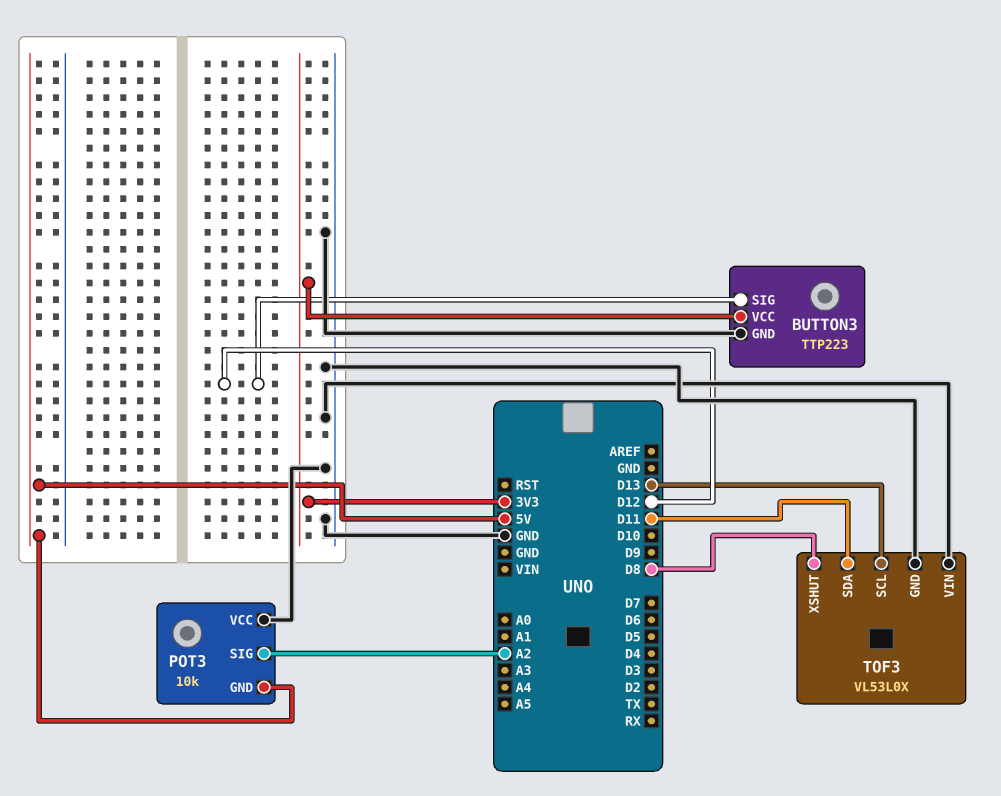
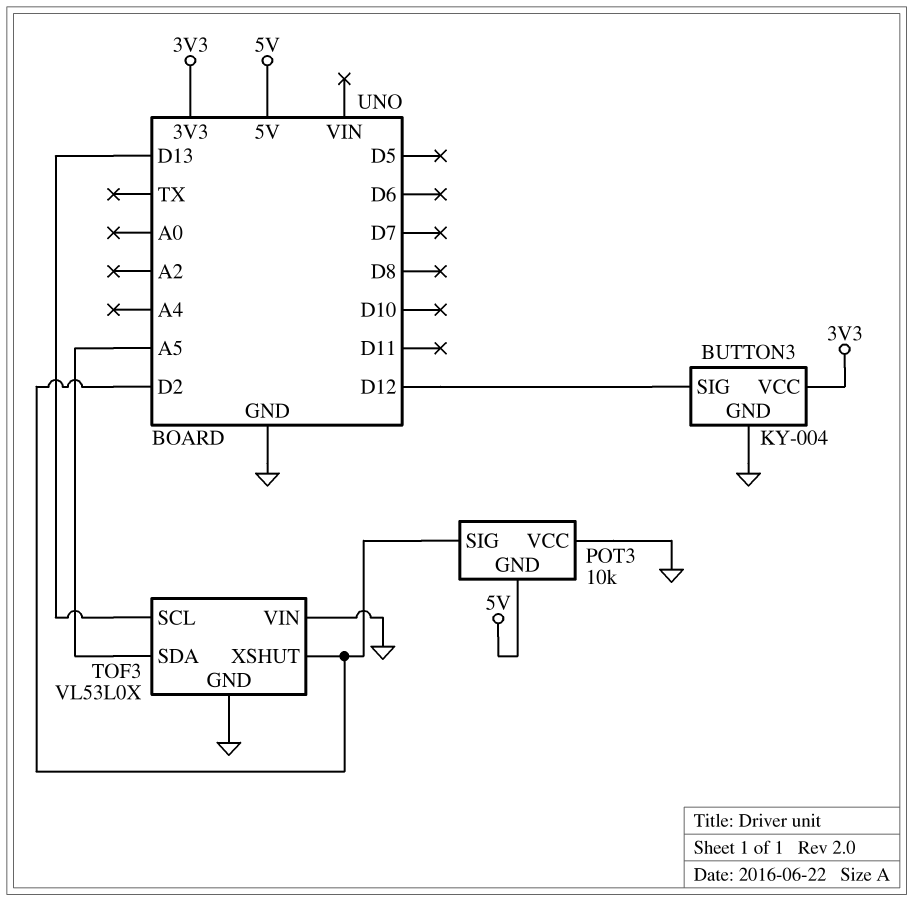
BUTTON3: TTP223 -> KY-004
POT3 pin SIG: A2 -> D2
TOF3 pin SDA: D11 -> A5
TOF3 pin XSHUT: D8 -> D2

